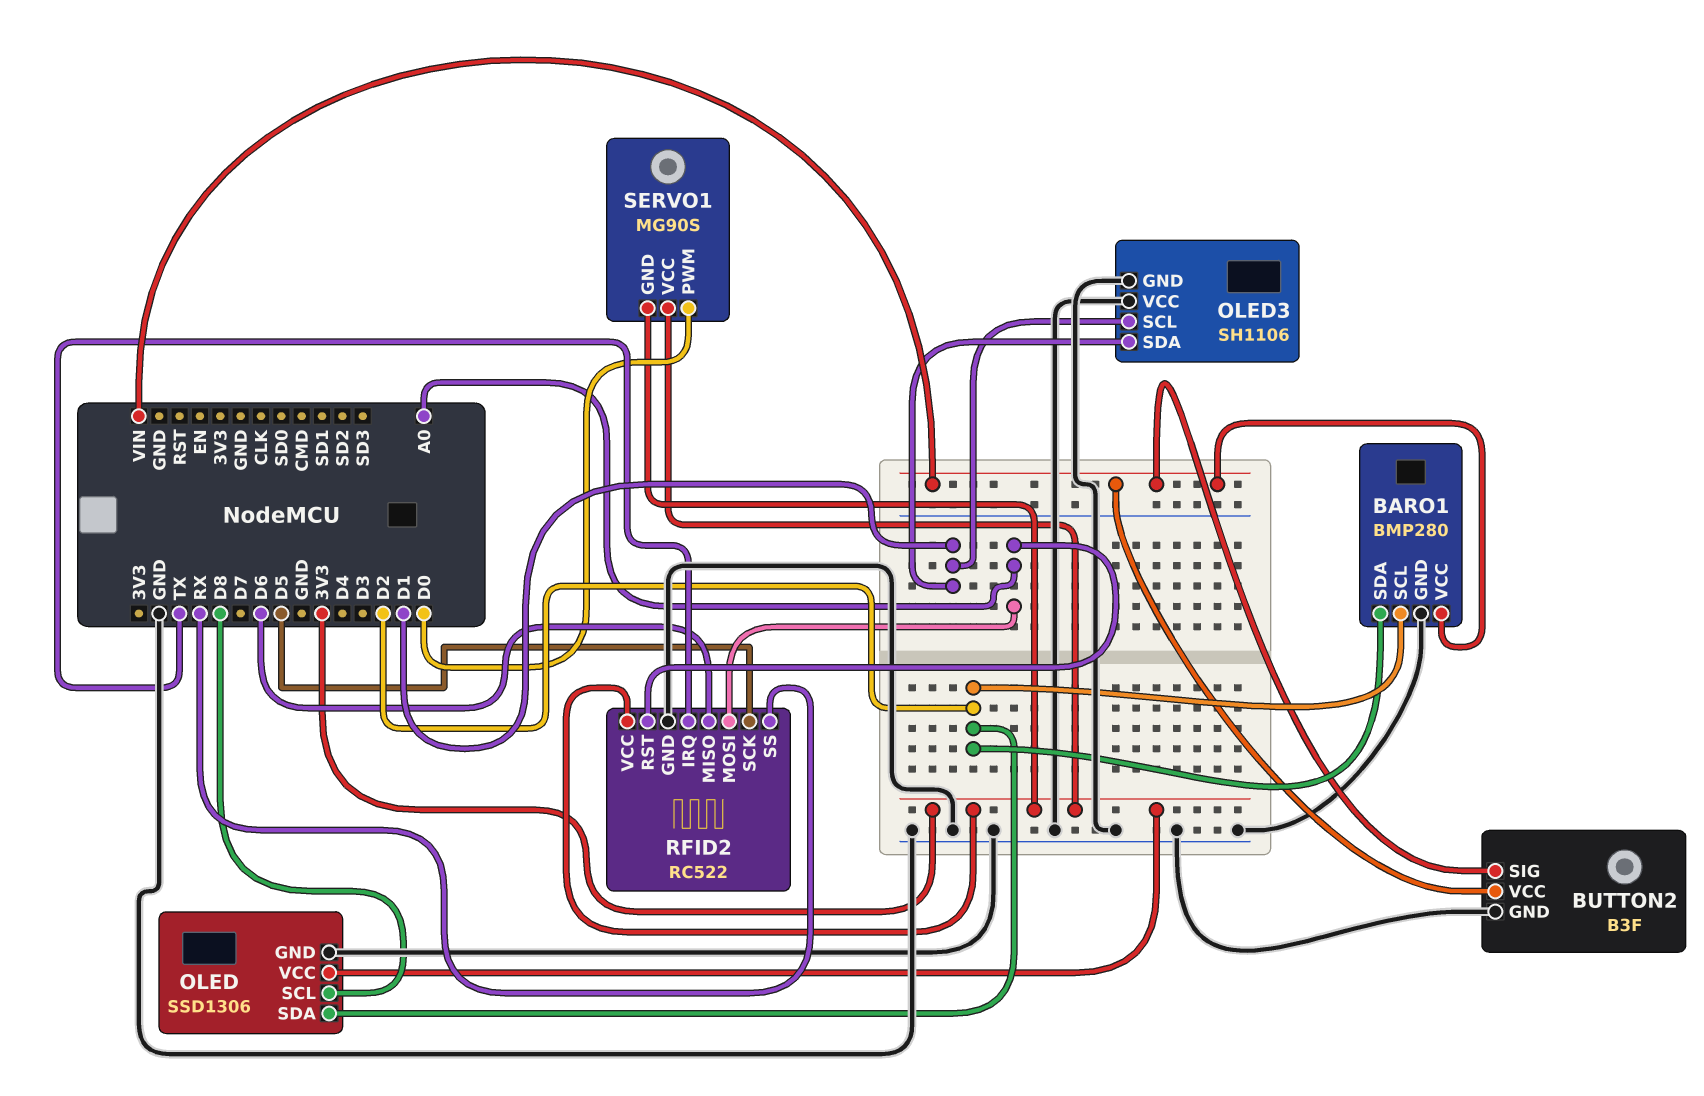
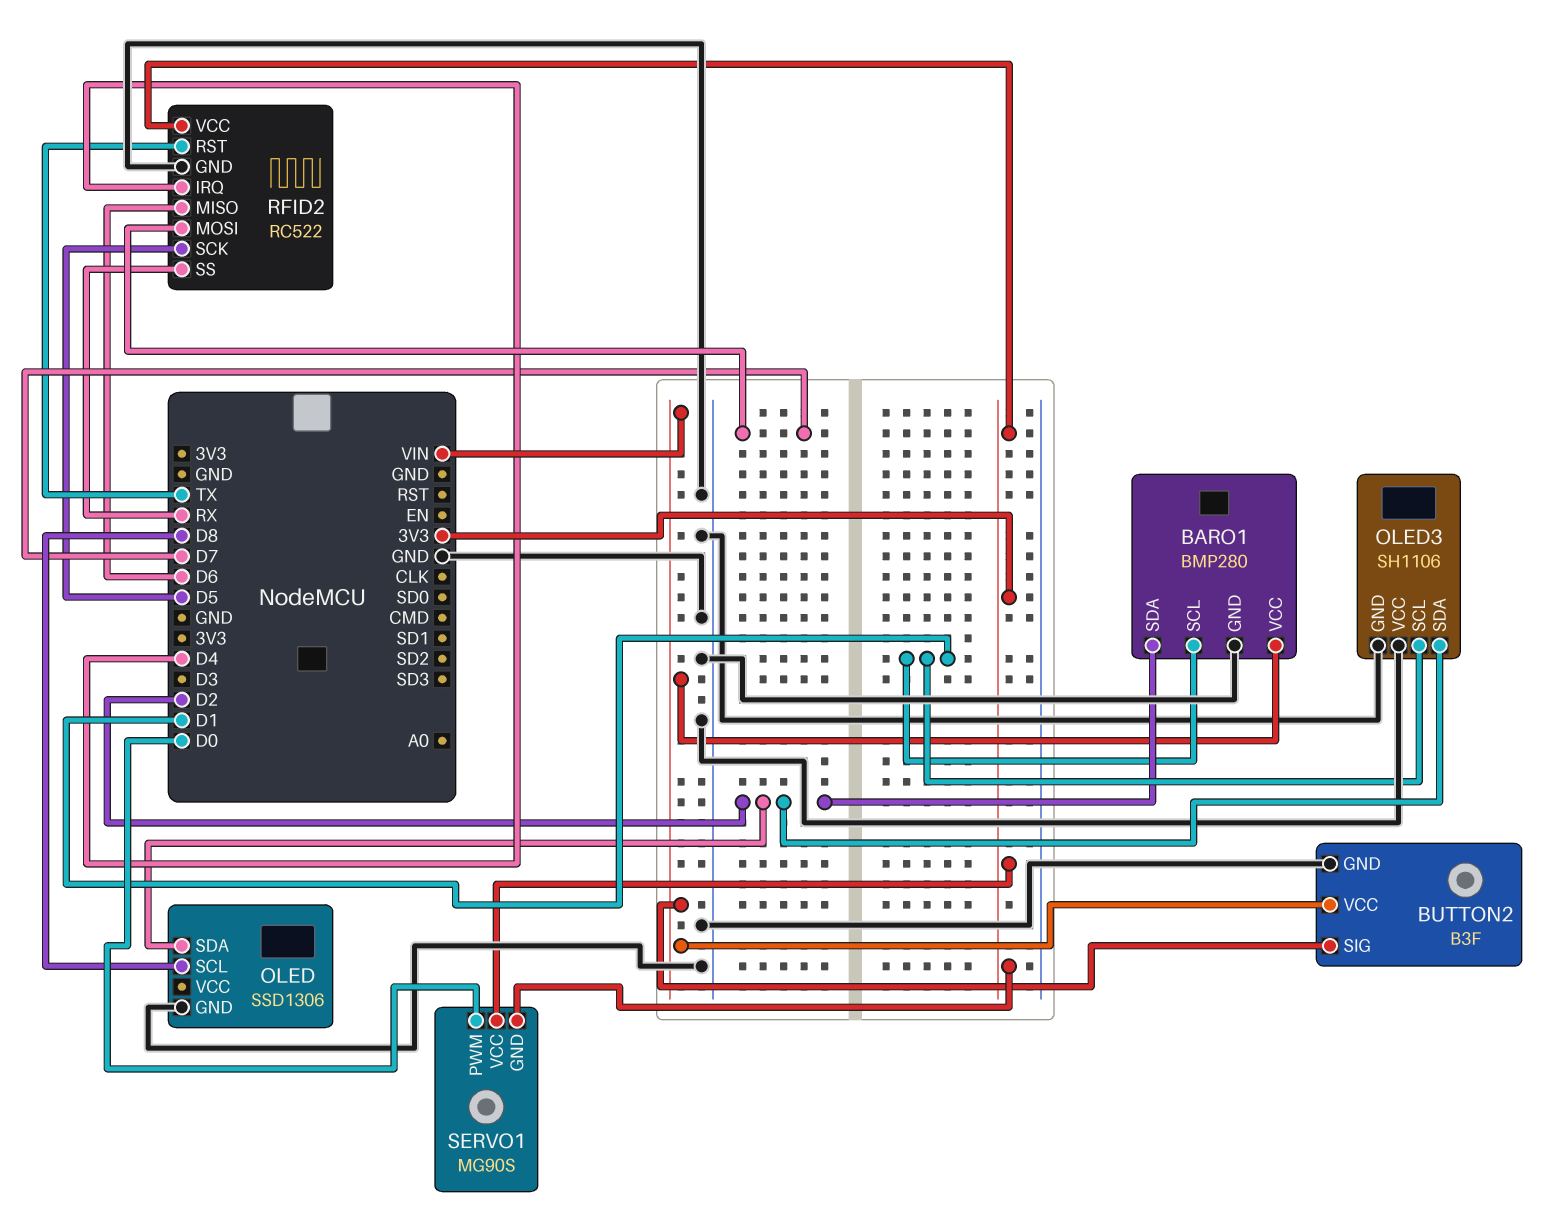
BARO1 pin SCL: D2 -> D1
OLED pin VCC: 3V3 -> none
OLED3 pin SDA: D1 -> D2
RFID2 pin IRQ: TX -> D4
RFID2 pin MOSI: A0 -> D7
RFID2 pin RST: A0 -> TX

